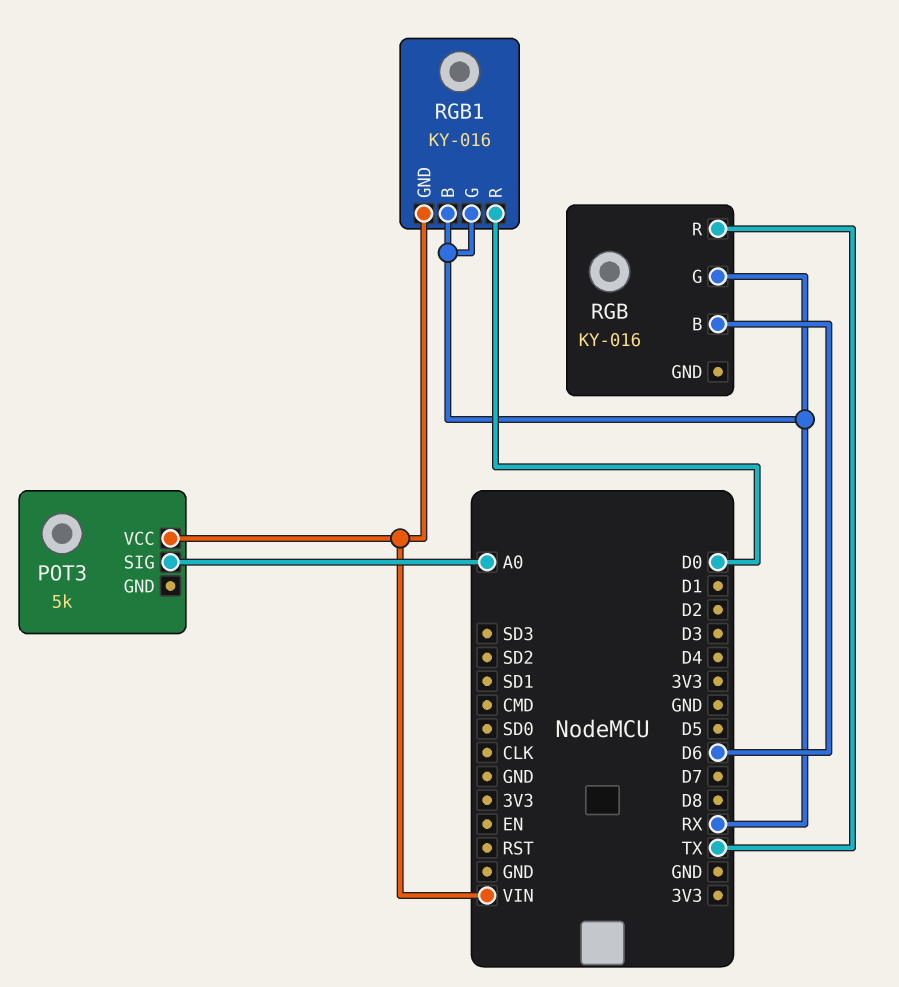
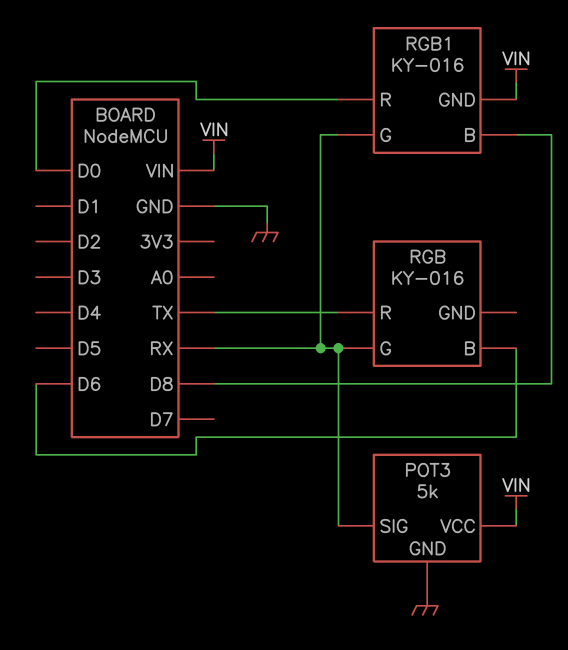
POT3 pin GND: none -> GND
POT3 pin SIG: A0 -> RX
RGB1 pin B: RX -> D8

